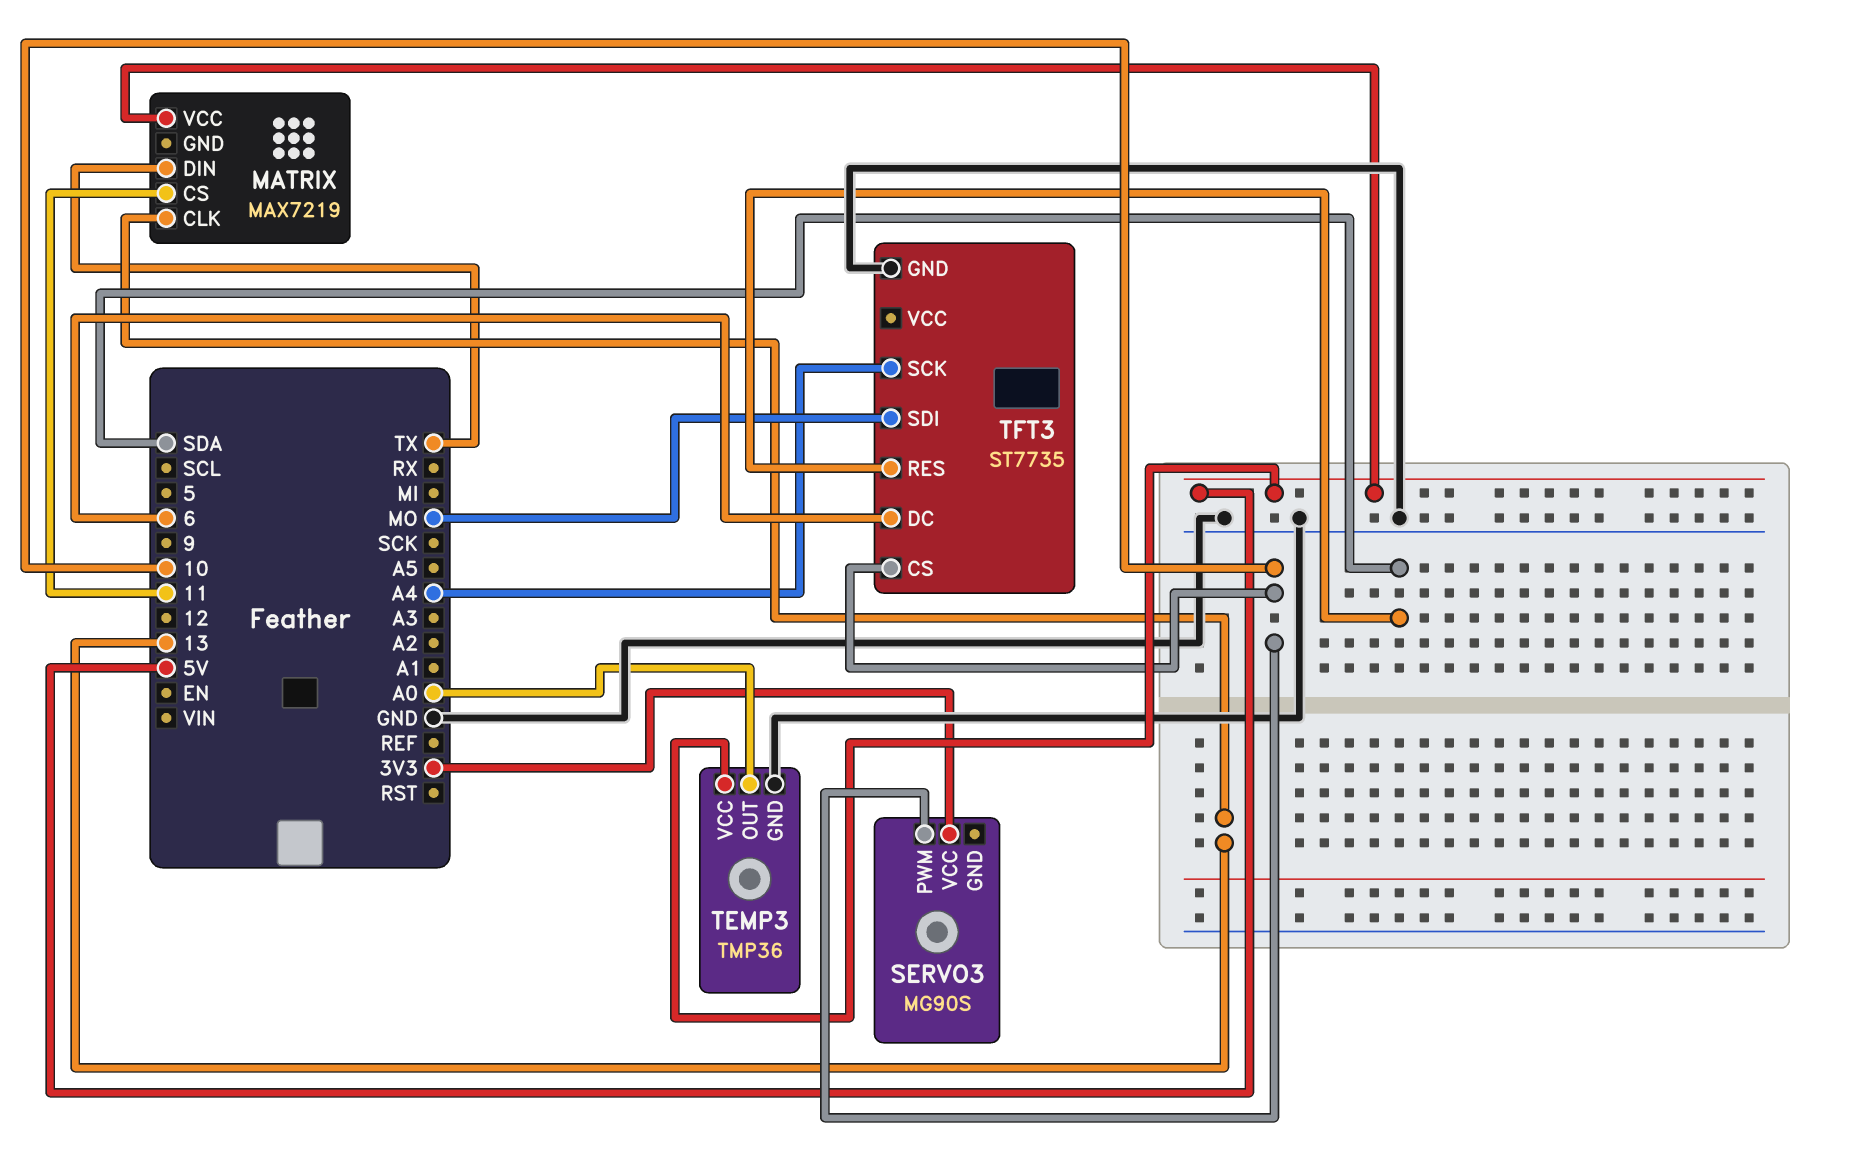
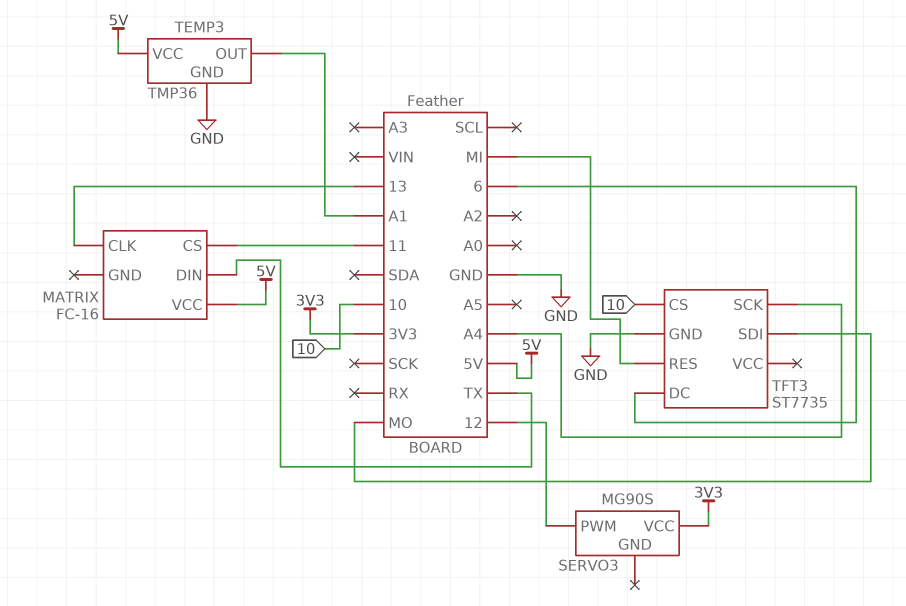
MATRIX: MAX7219 -> FC-16
SERVO3 pin PWM: 10 -> 12
TEMP3 pin OUT: A0 -> A1
TFT3 pin RES: SDA -> MI

